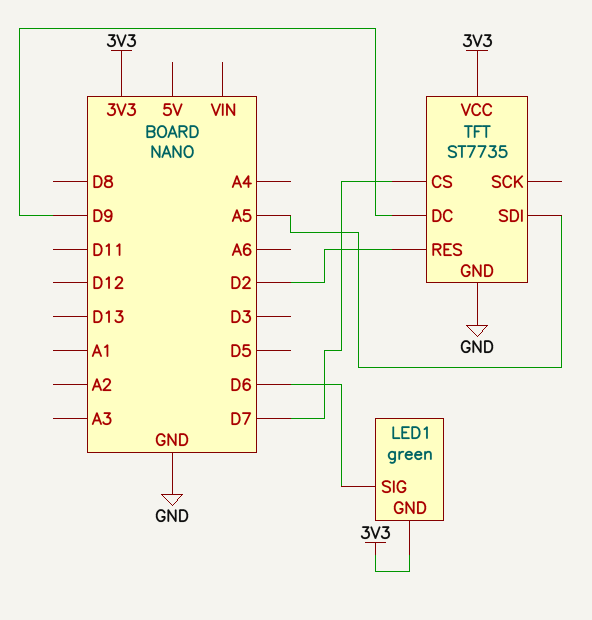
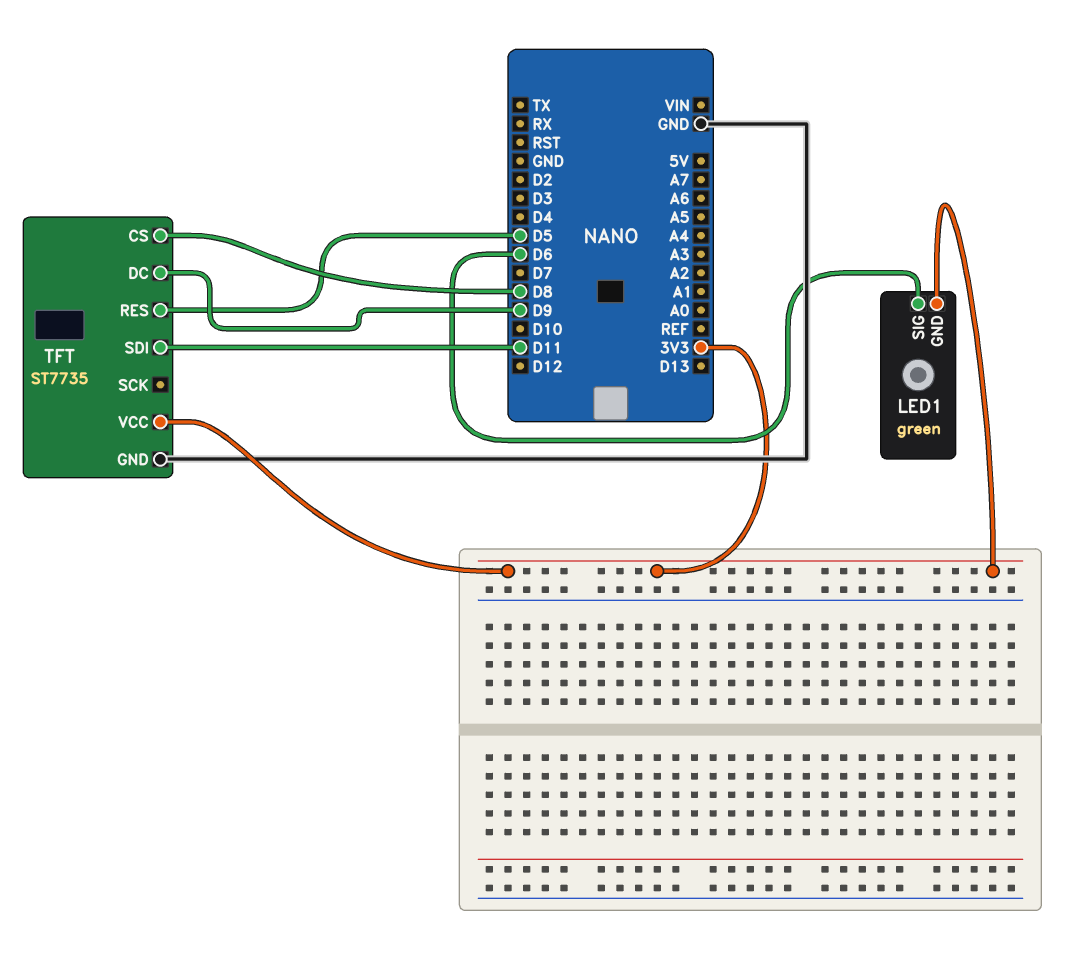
TFT pin CS: D7 -> D8
TFT pin RES: D2 -> D5
TFT pin SDI: A5 -> D11

